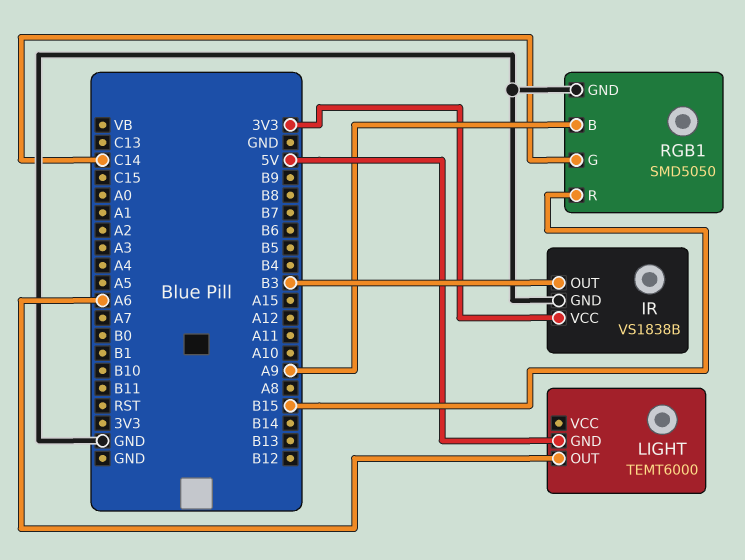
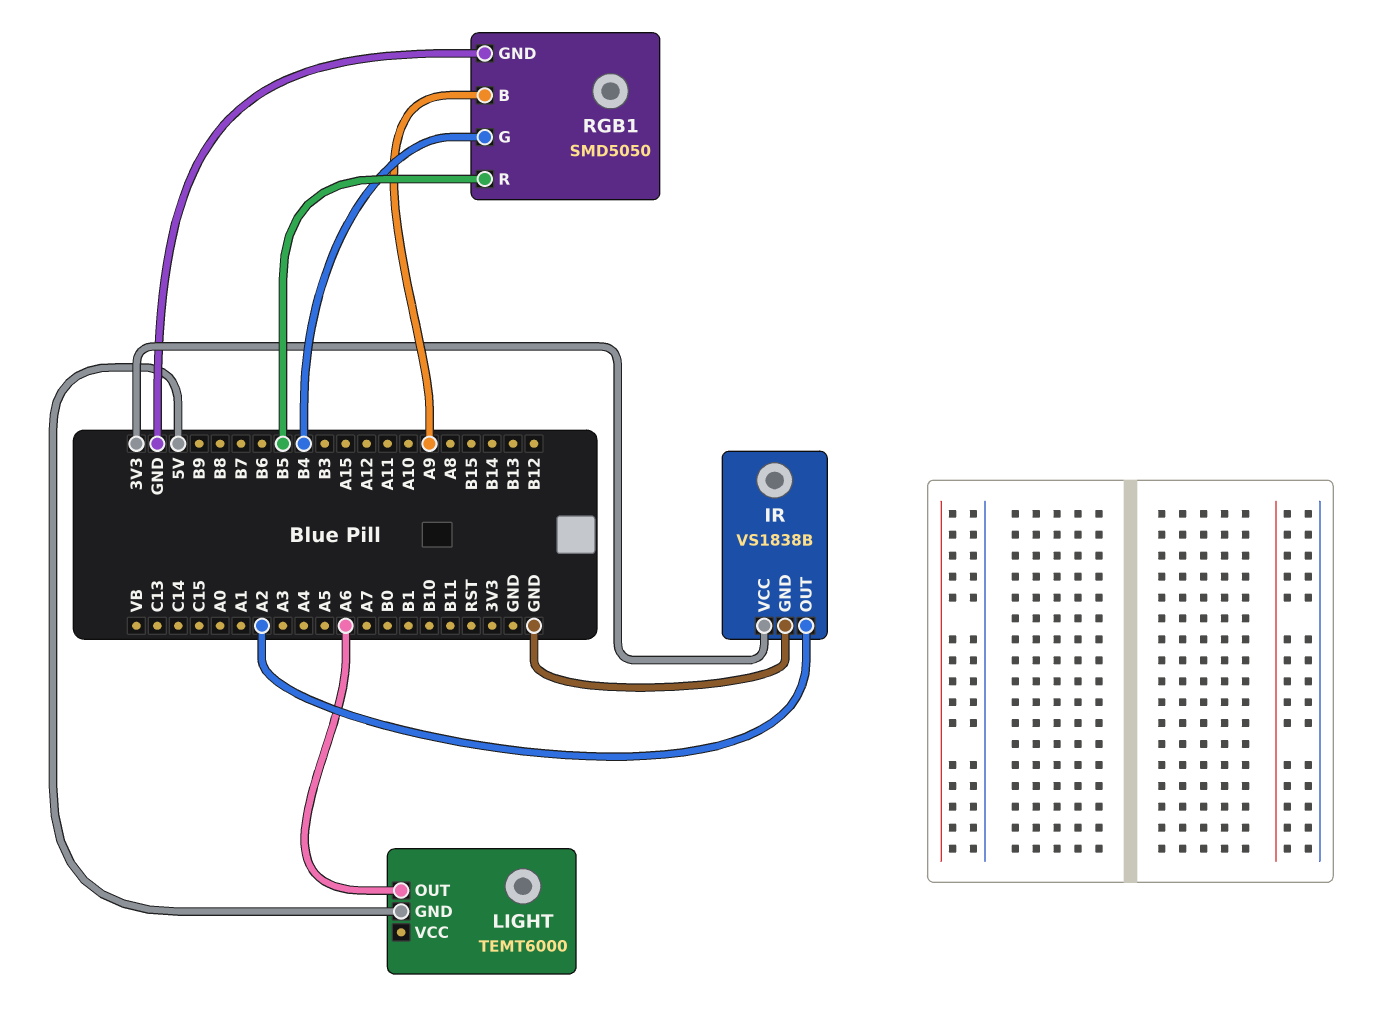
IR pin OUT: B3 -> A2
RGB1 pin G: C14 -> B4
RGB1 pin R: B15 -> B5

